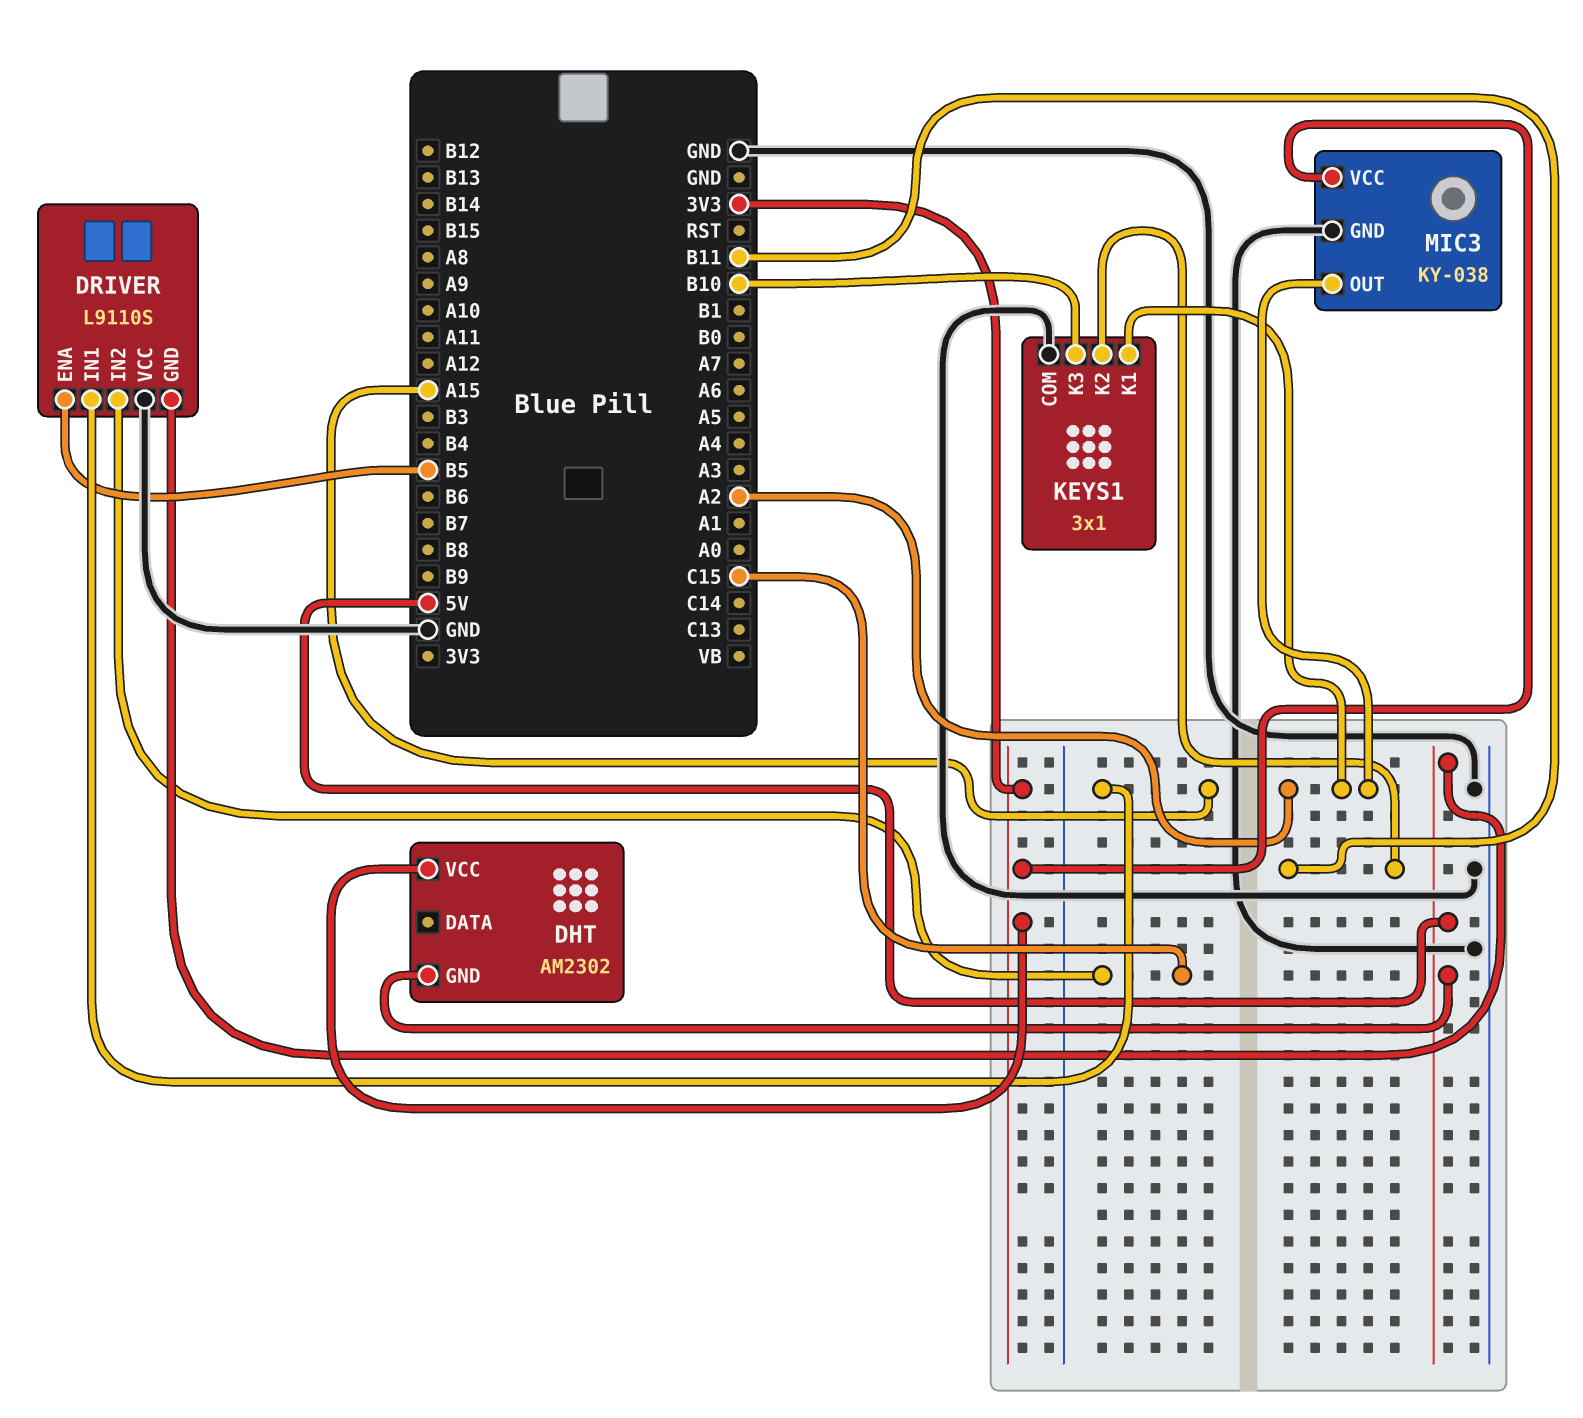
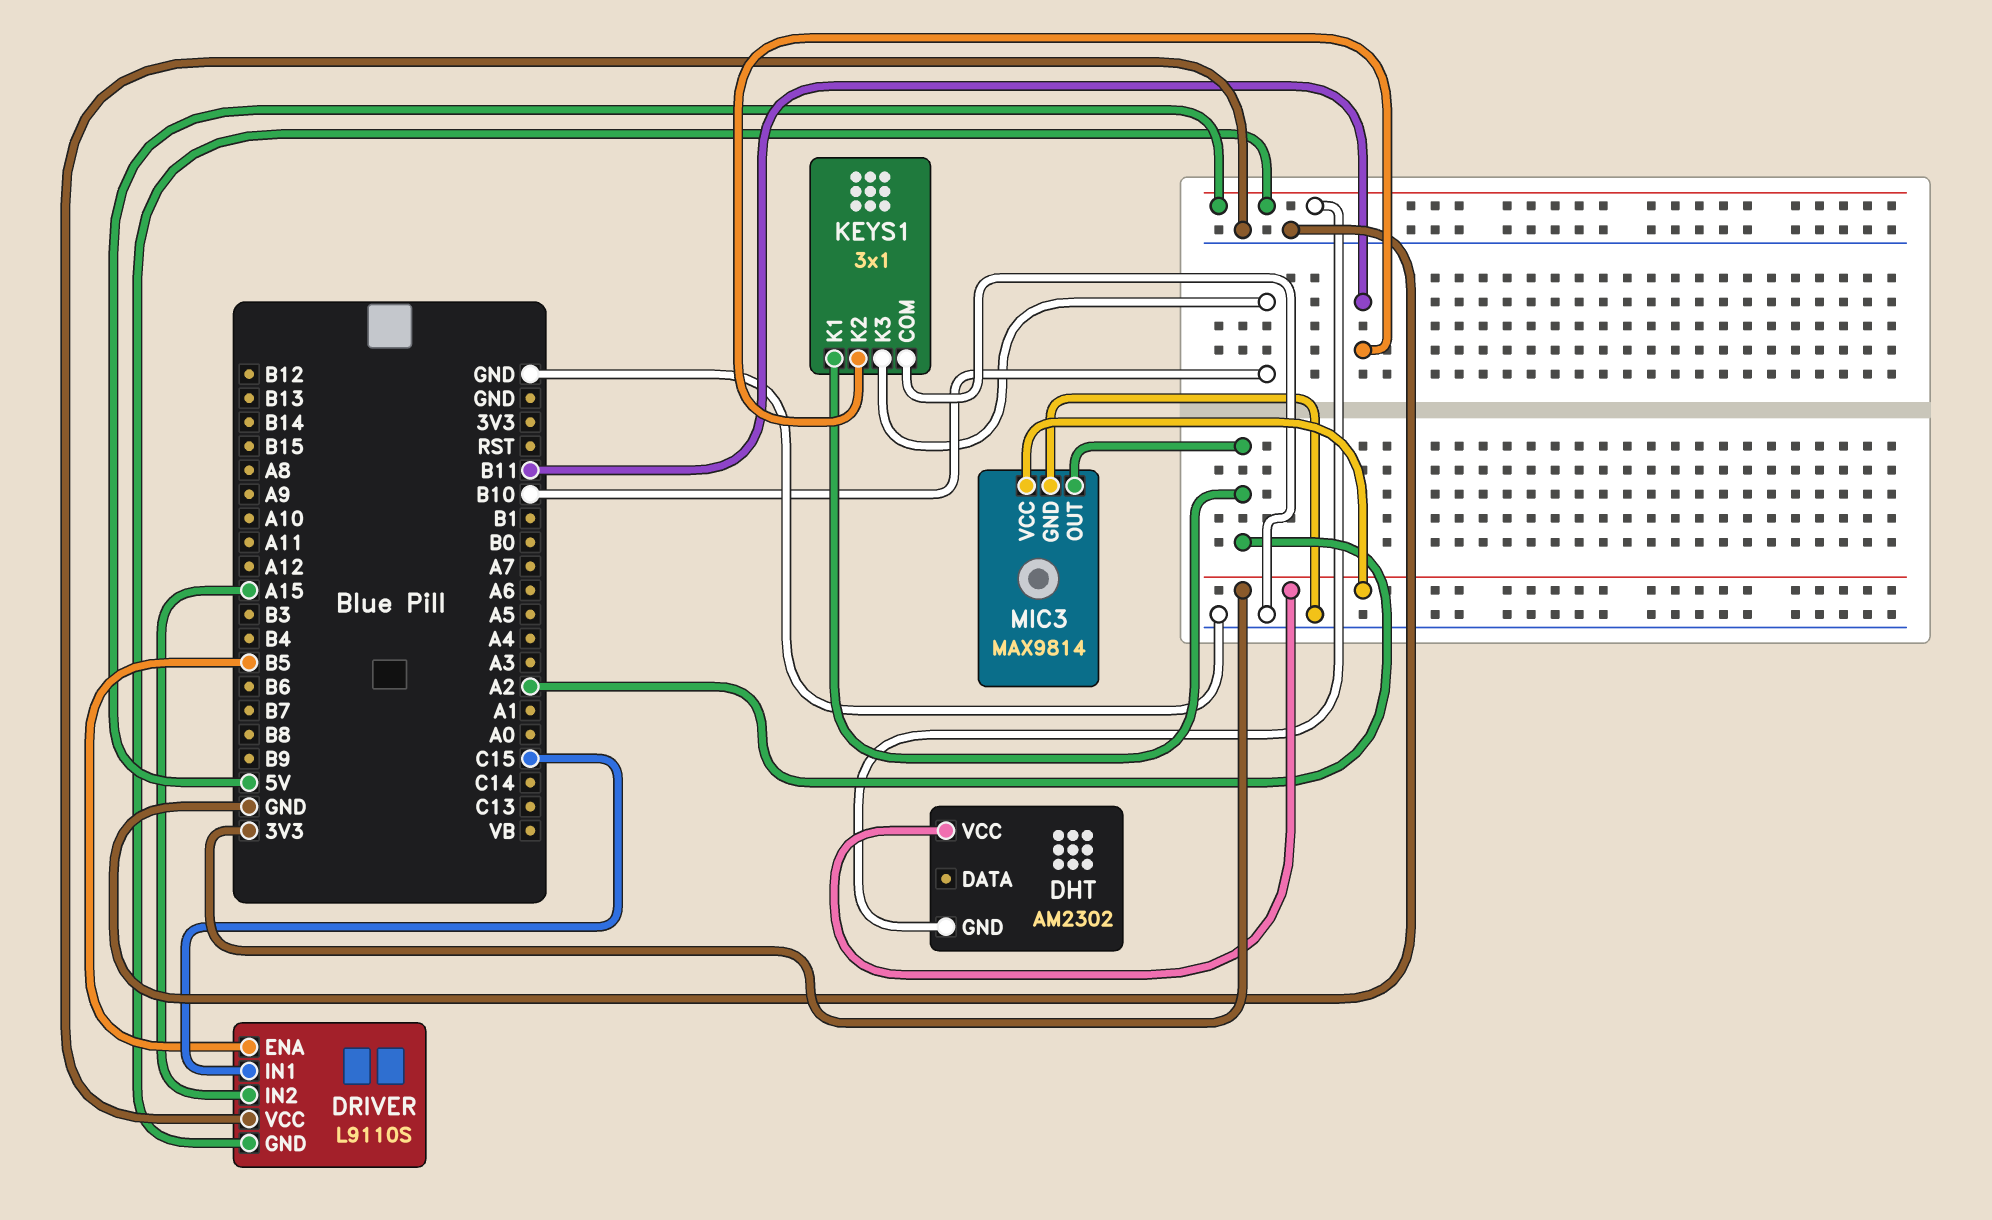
DRIVER pin IN1: A15 -> C15
DRIVER pin IN2: C15 -> A15
MIC3: KY-038 -> MAX9814

